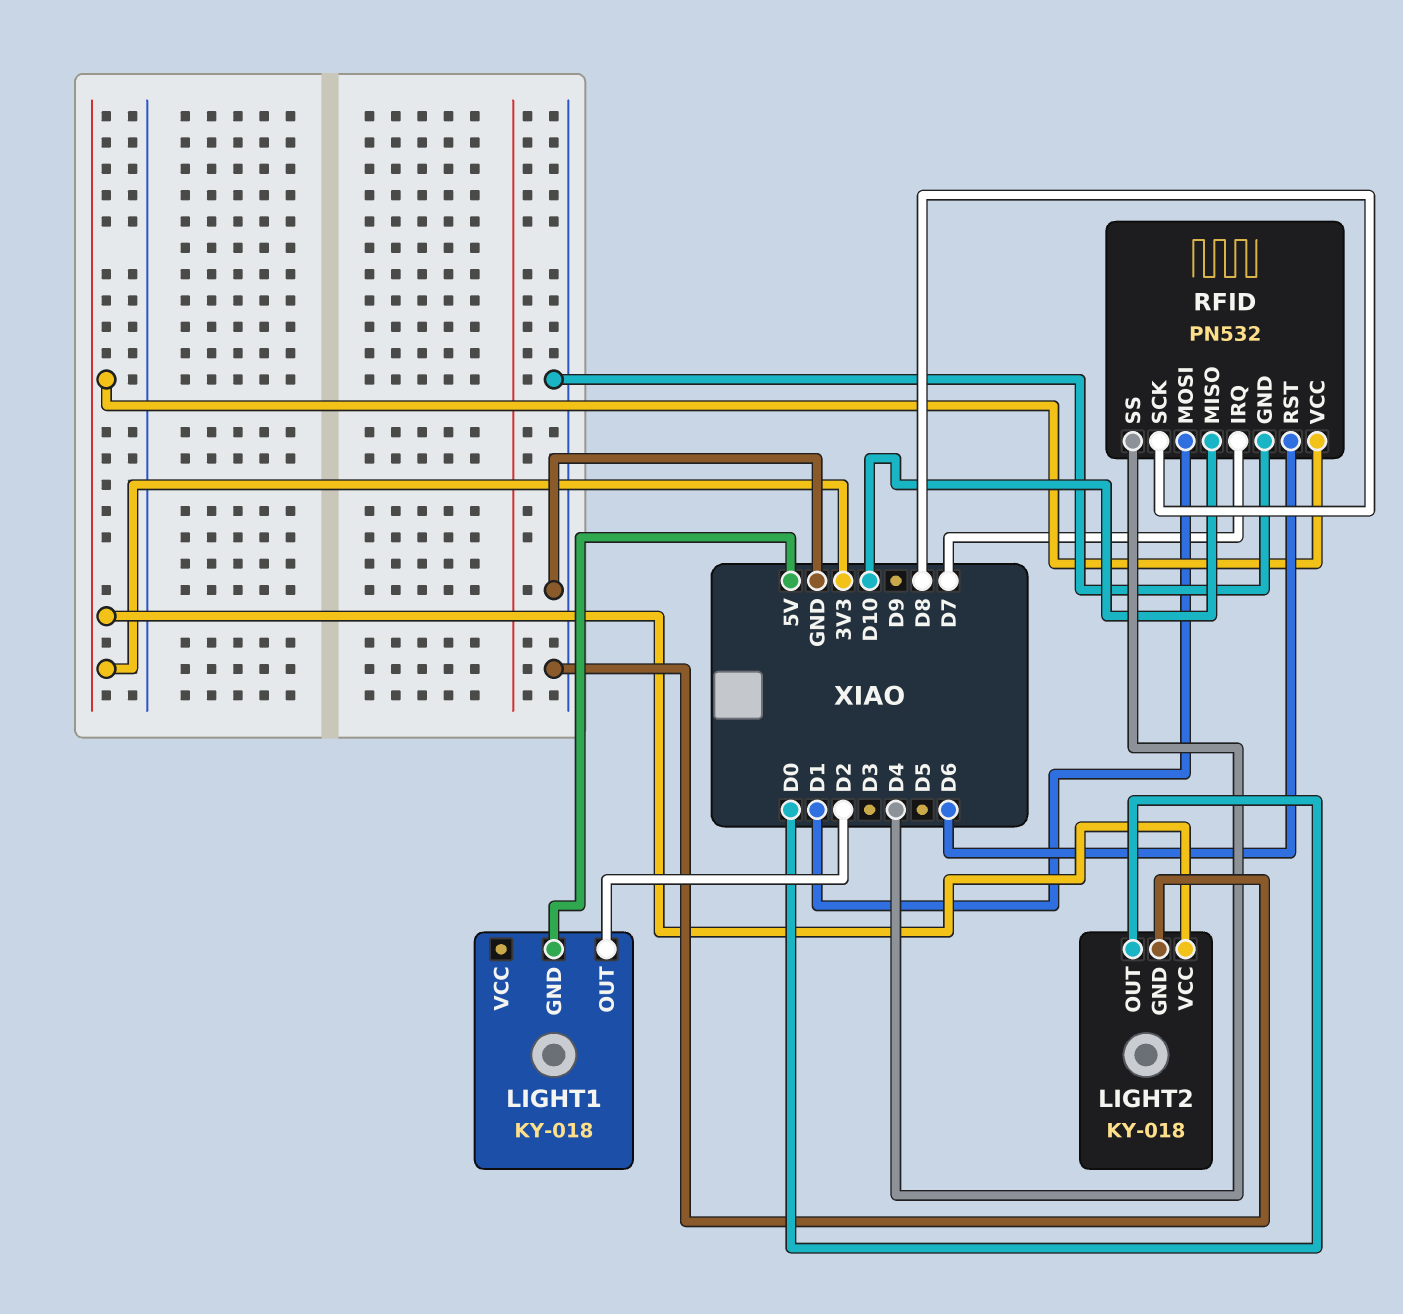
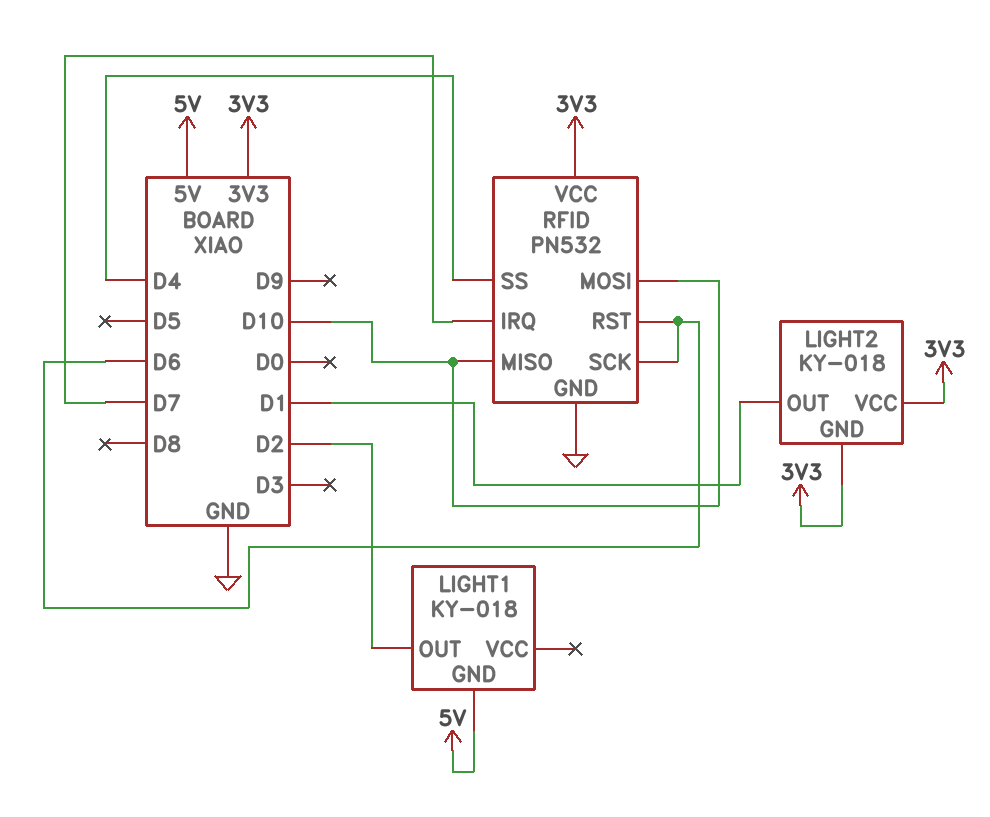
LIGHT2 pin GND: GND -> 3V3
LIGHT2 pin OUT: D0 -> D1
RFID pin MOSI: D1 -> D10
RFID pin SCK: D8 -> D6

